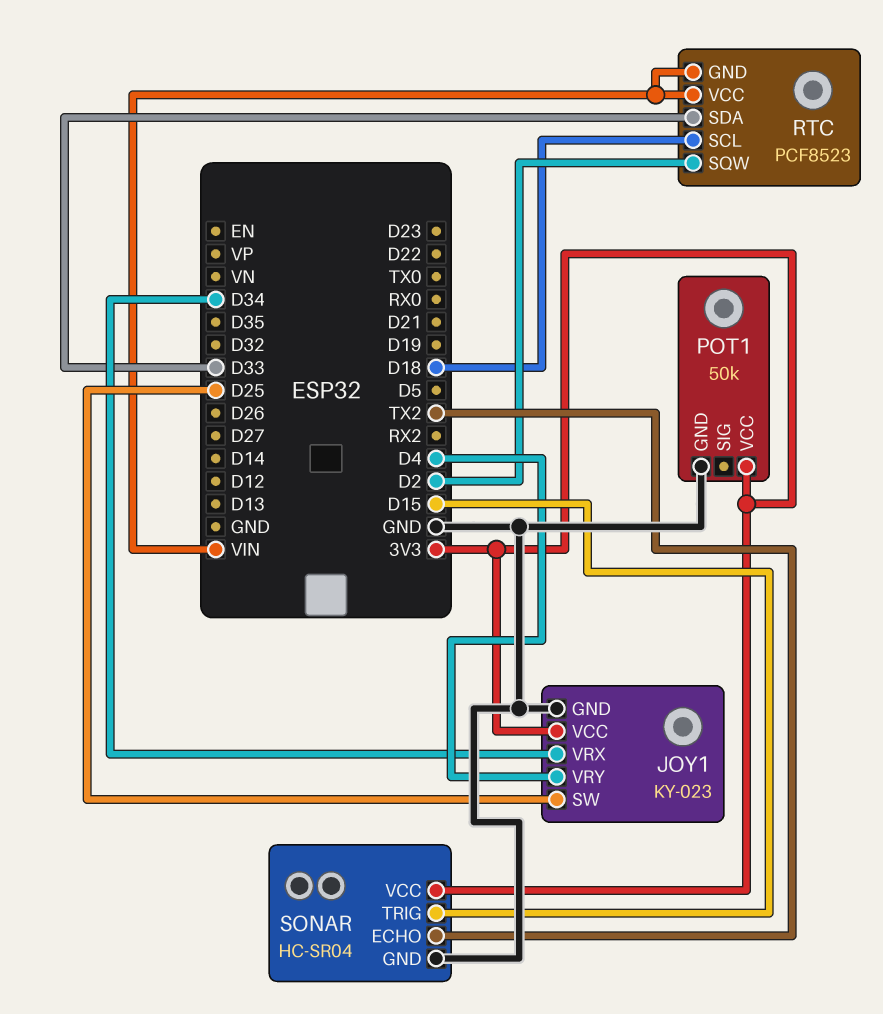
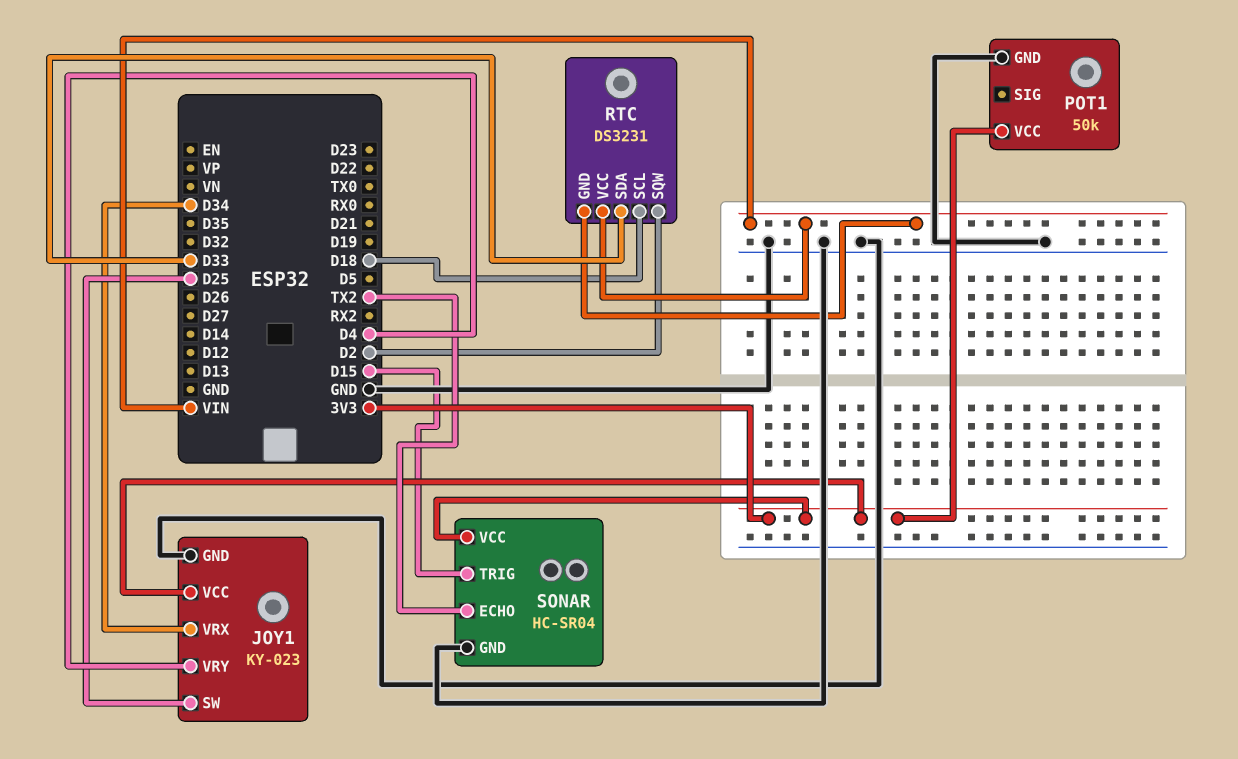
RTC: PCF8523 -> DS3231

